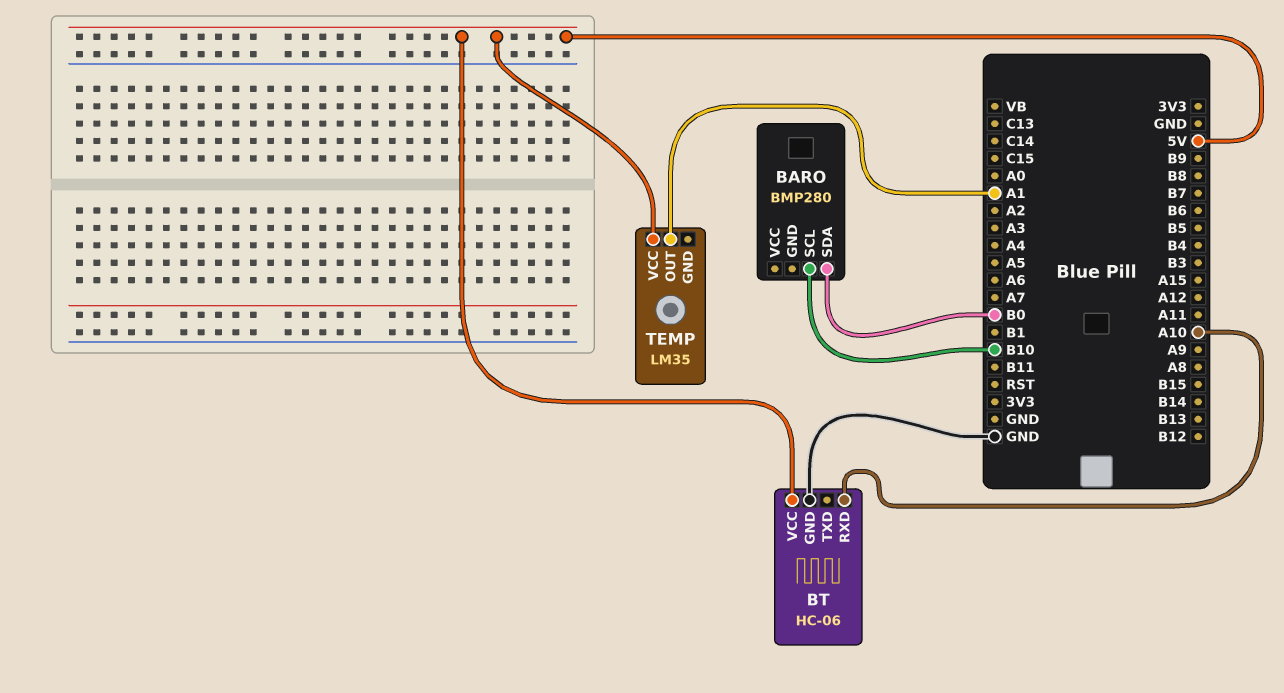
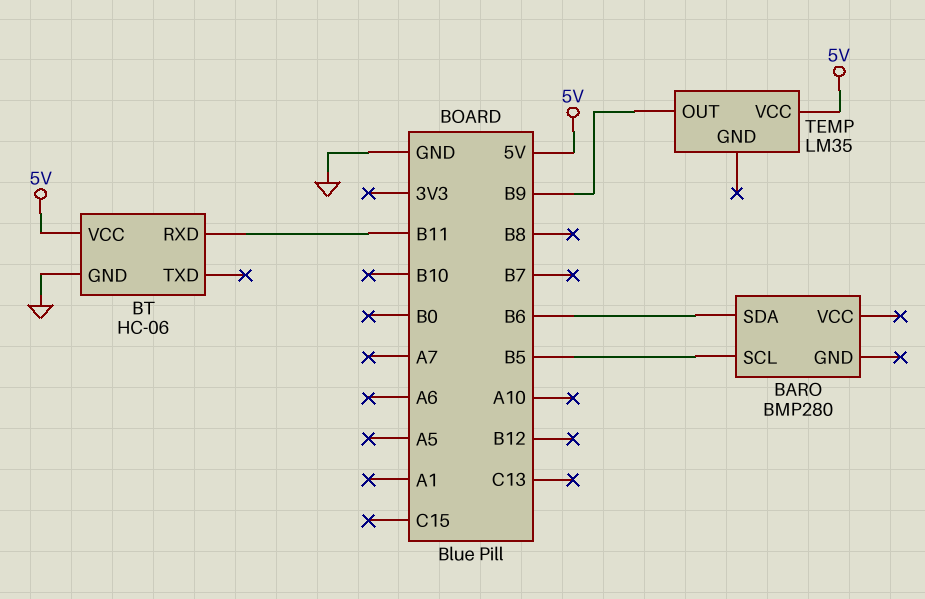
BARO pin SCL: B10 -> B5
BARO pin SDA: B0 -> B6
BT pin RXD: A10 -> B11
TEMP pin OUT: A1 -> B9

